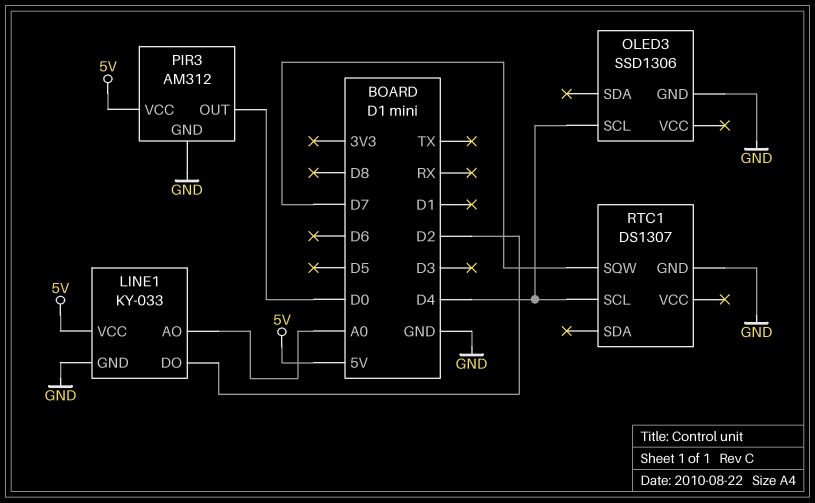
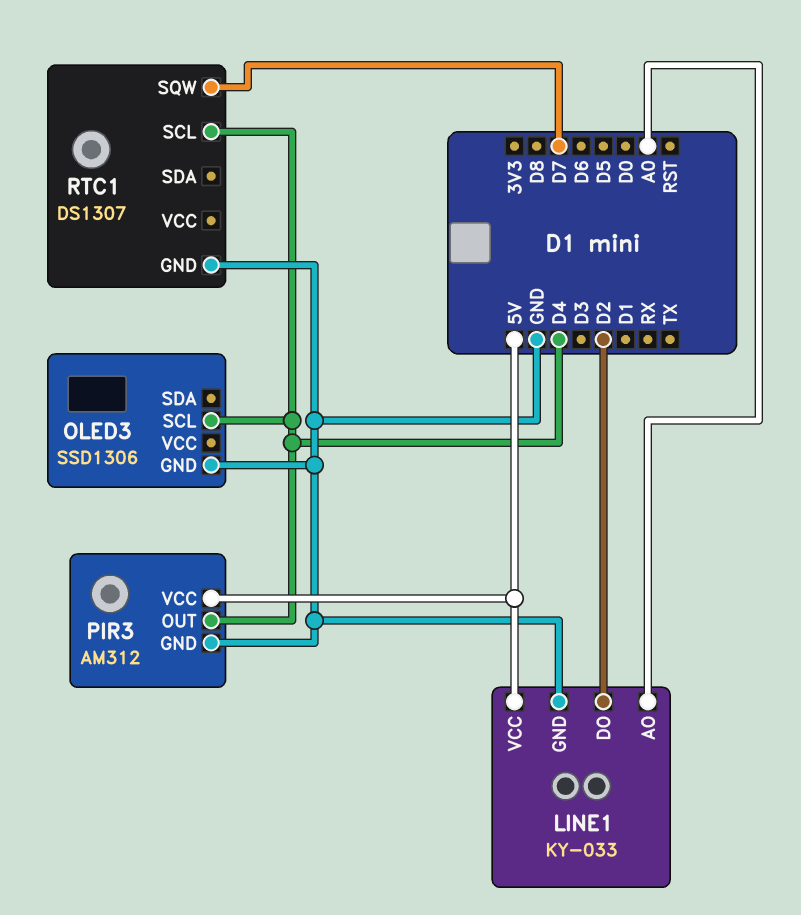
PIR3 pin OUT: D0 -> D4

